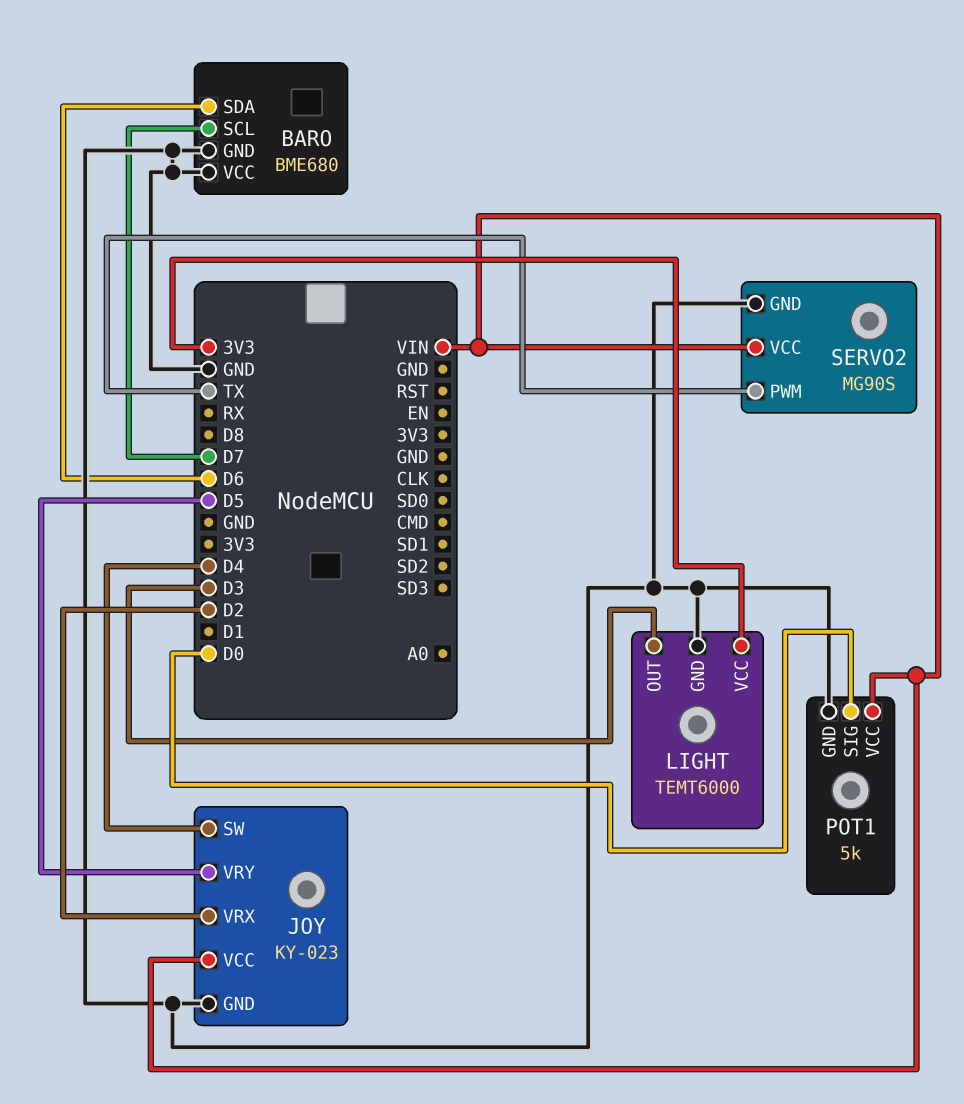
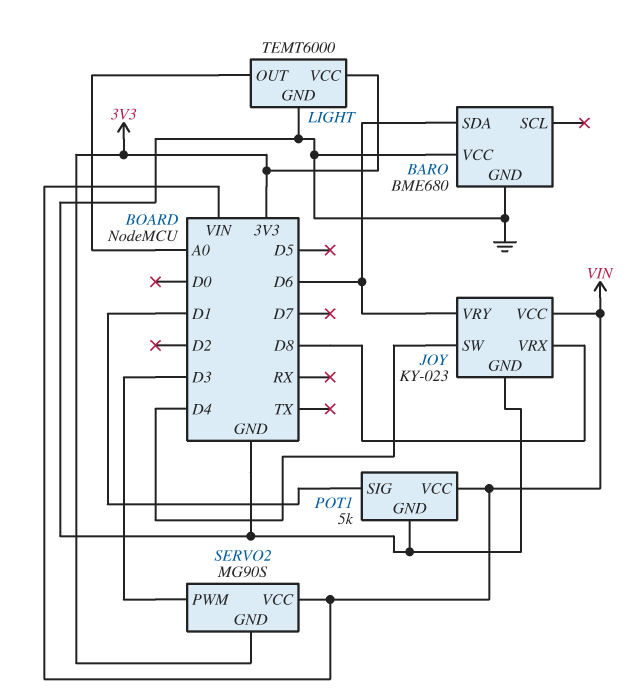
BARO pin SCL: D7 -> none
JOY pin VRX: D2 -> D8
JOY pin VRY: D5 -> D6
LIGHT pin OUT: D3 -> A0
POT1 pin SIG: D0 -> D1
SERVO2 pin GND: GND -> 3V3
SERVO2 pin PWM: TX -> D3

